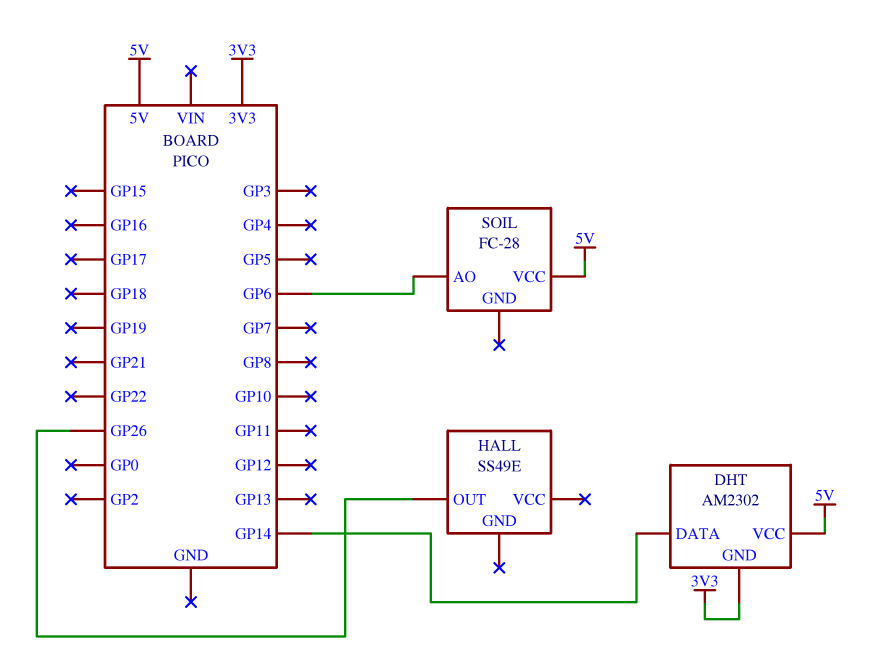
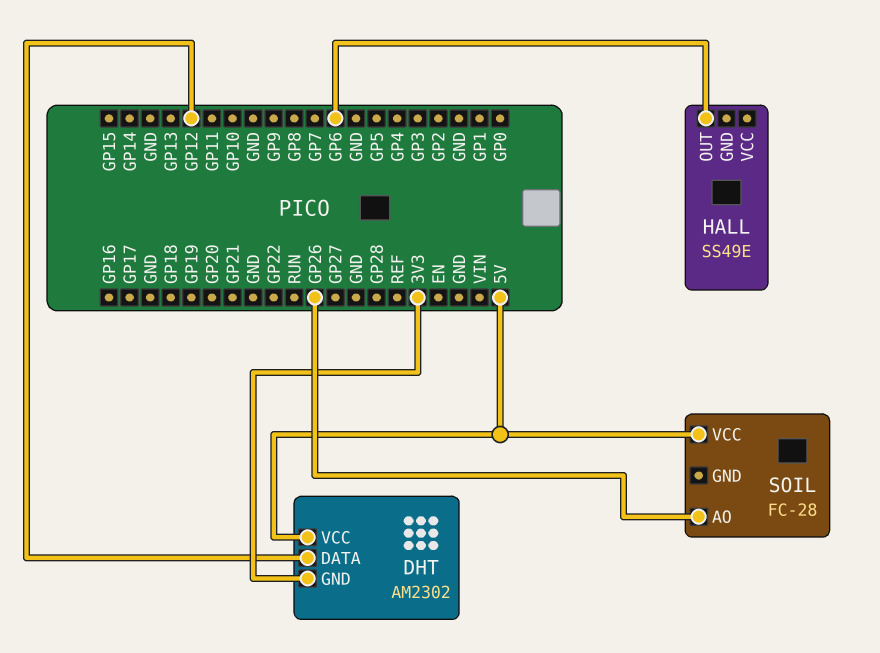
DHT pin DATA: GP14 -> GP12
HALL pin OUT: GP26 -> GP6
SOIL pin AO: GP6 -> GP26

